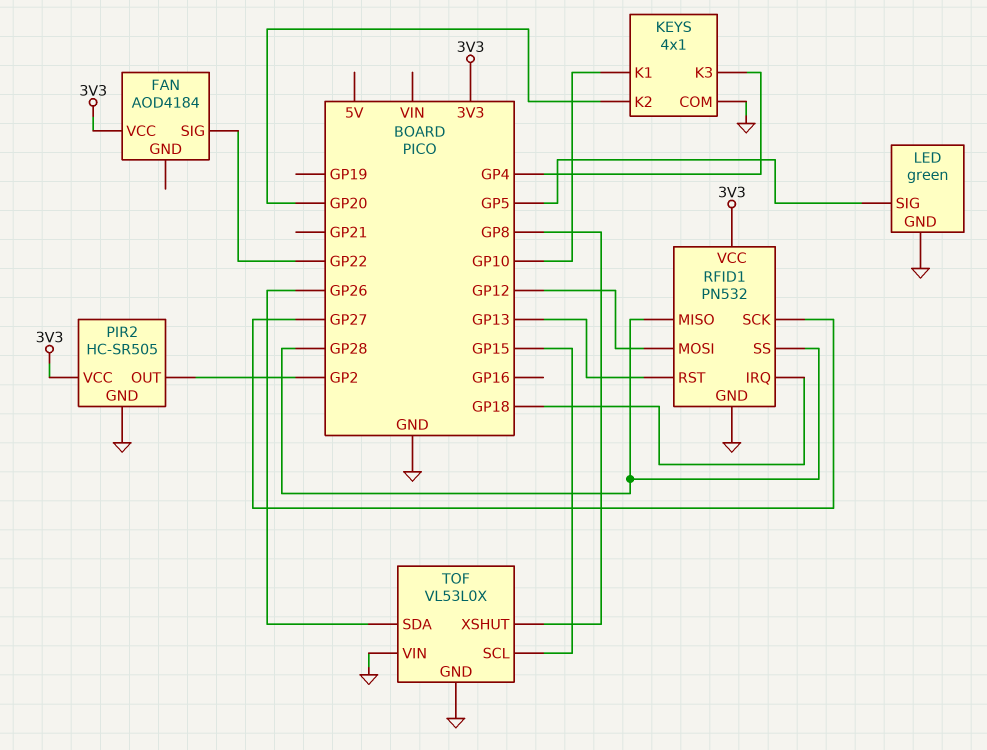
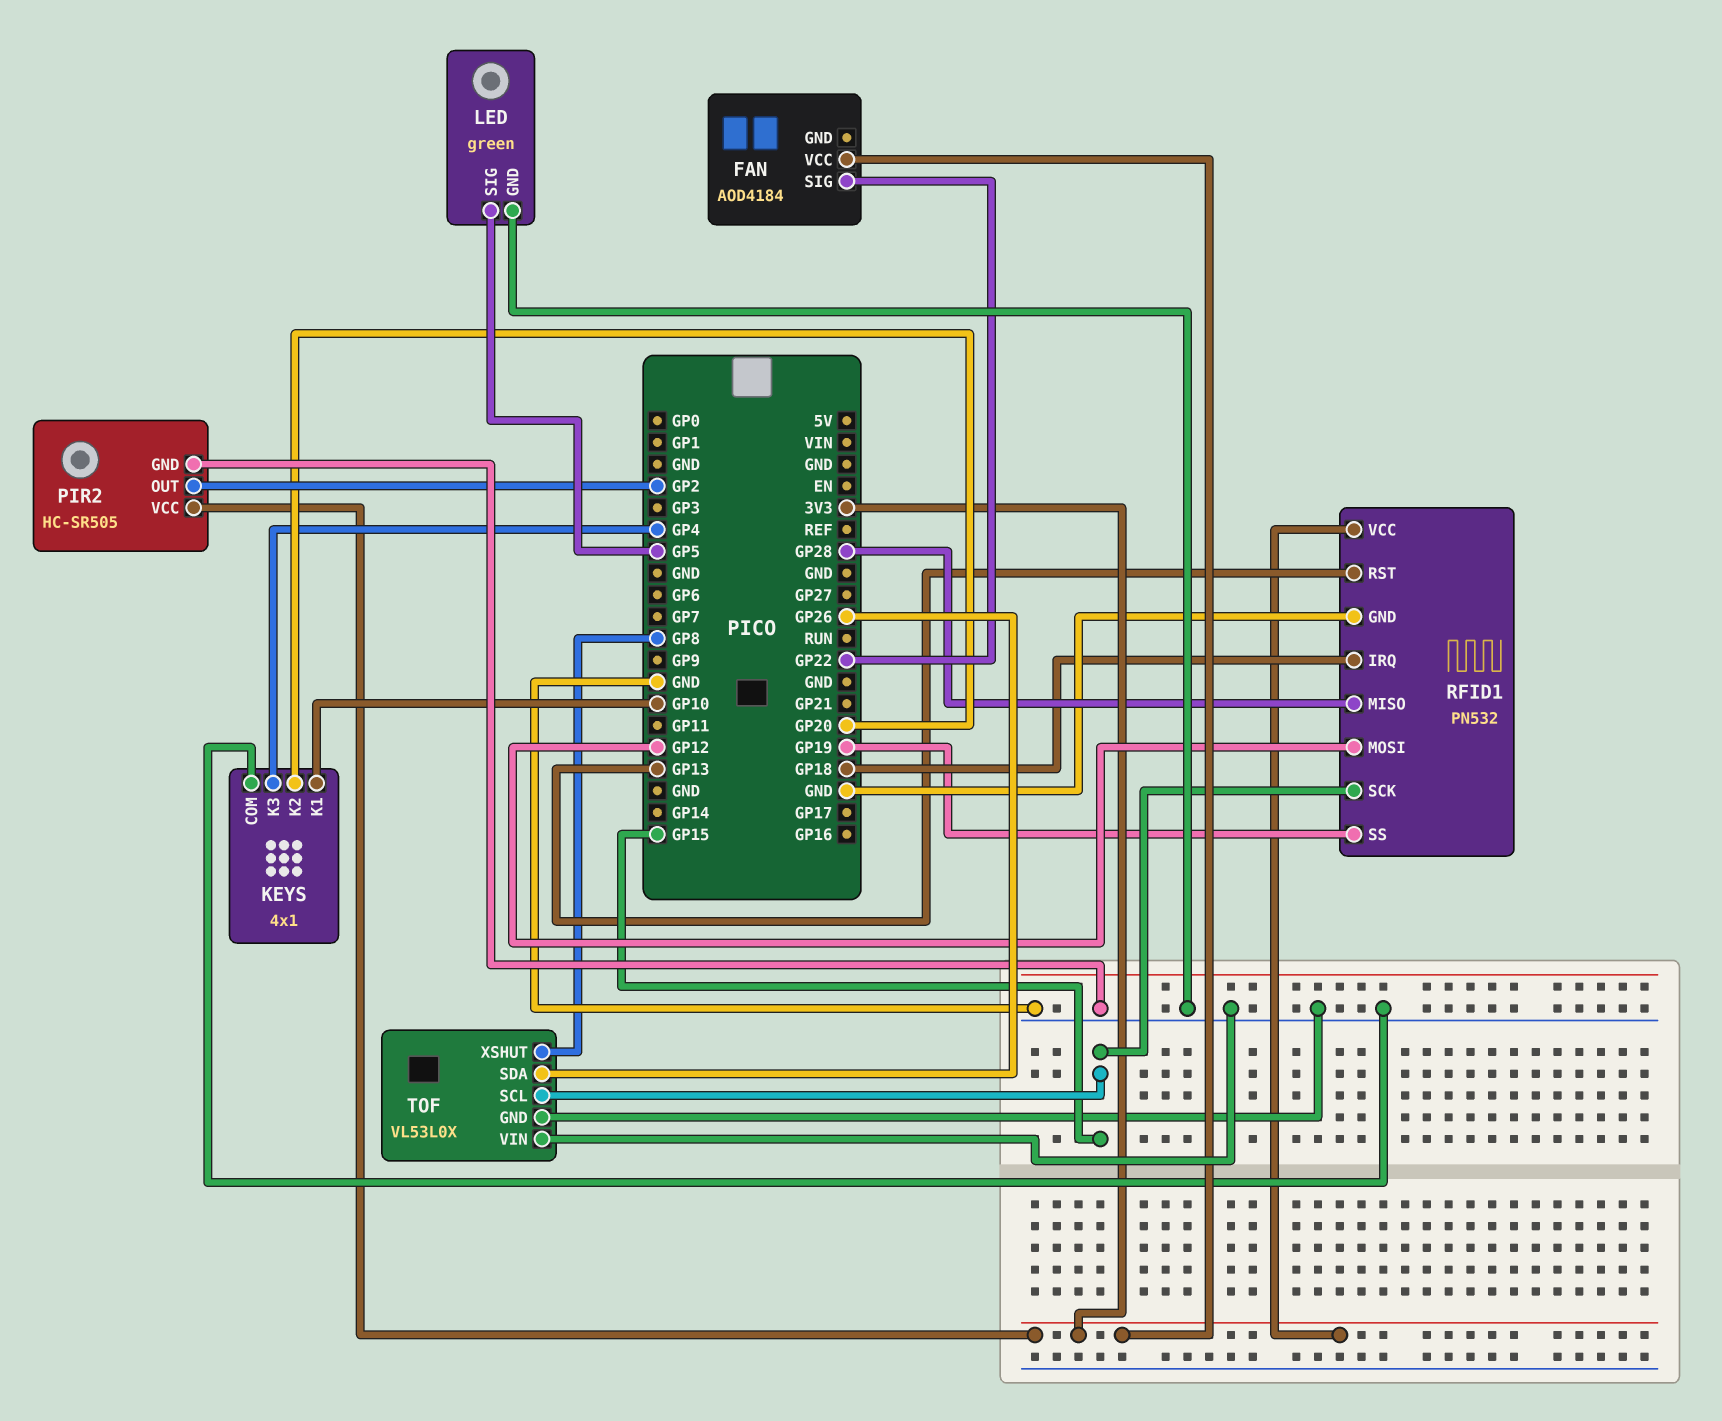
RFID1 pin SCK: GP27 -> GP15
RFID1 pin SS: GP28 -> GP19

